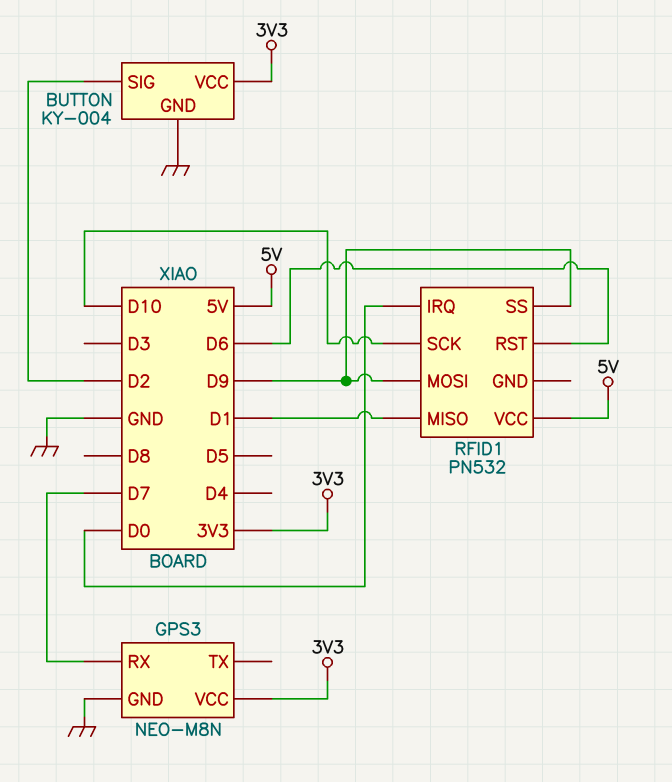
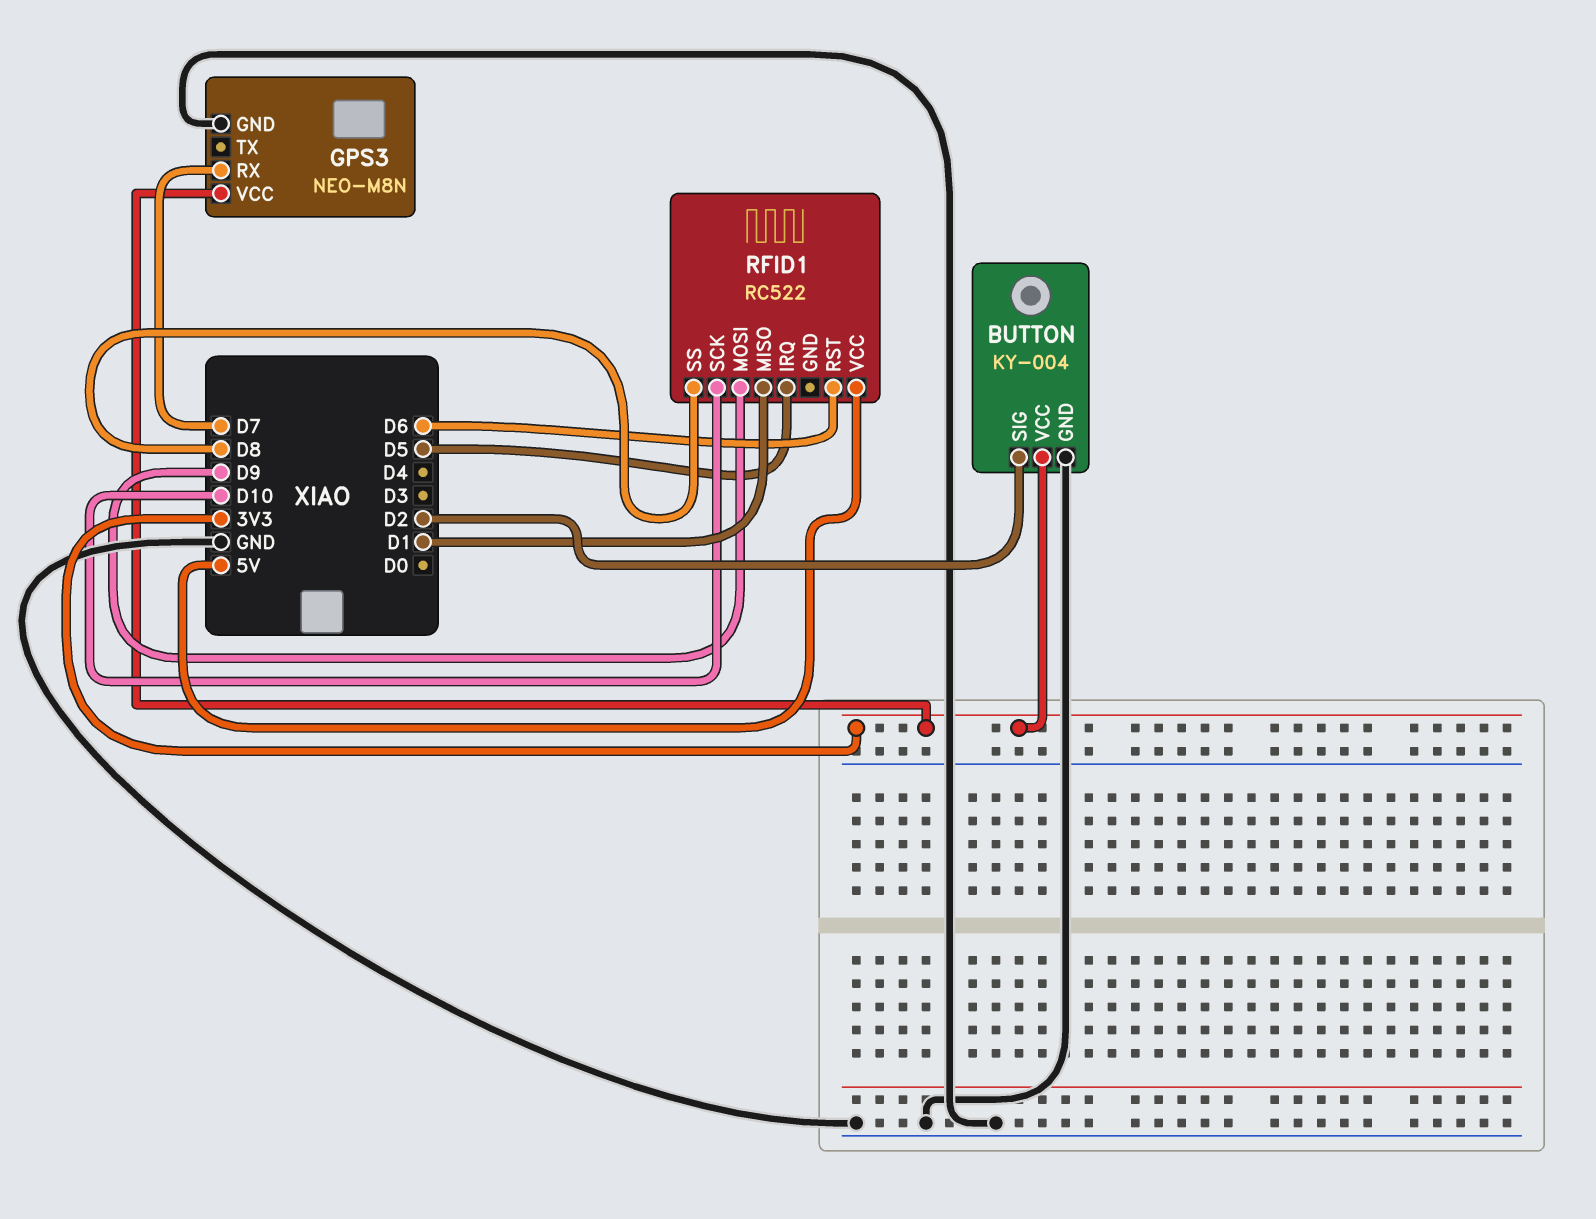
RFID1: PN532 -> RC522
RFID1 pin IRQ: D0 -> D5
RFID1 pin SS: D9 -> D8

